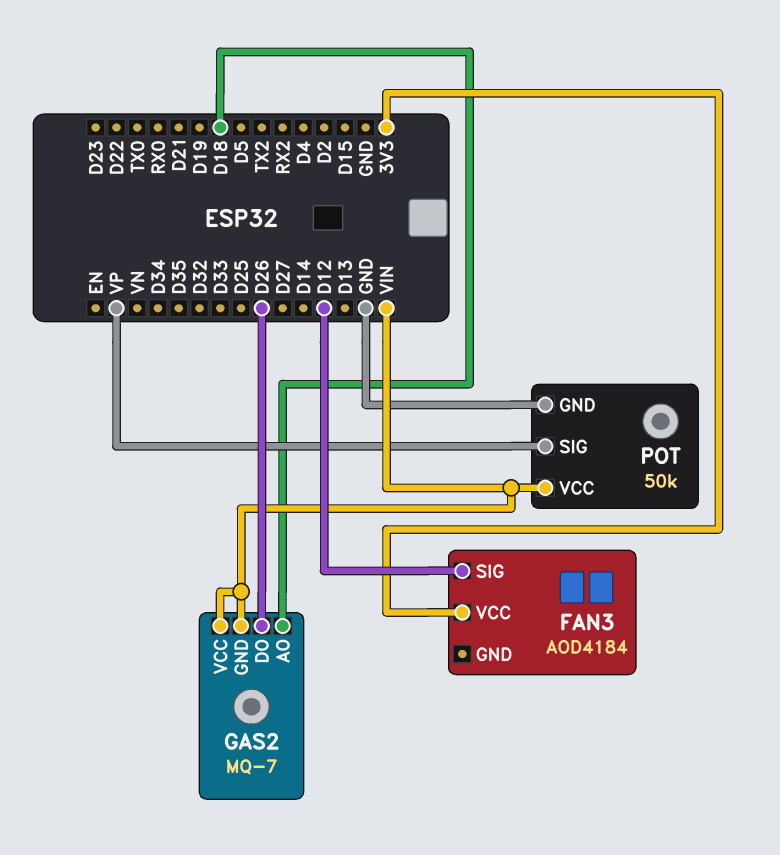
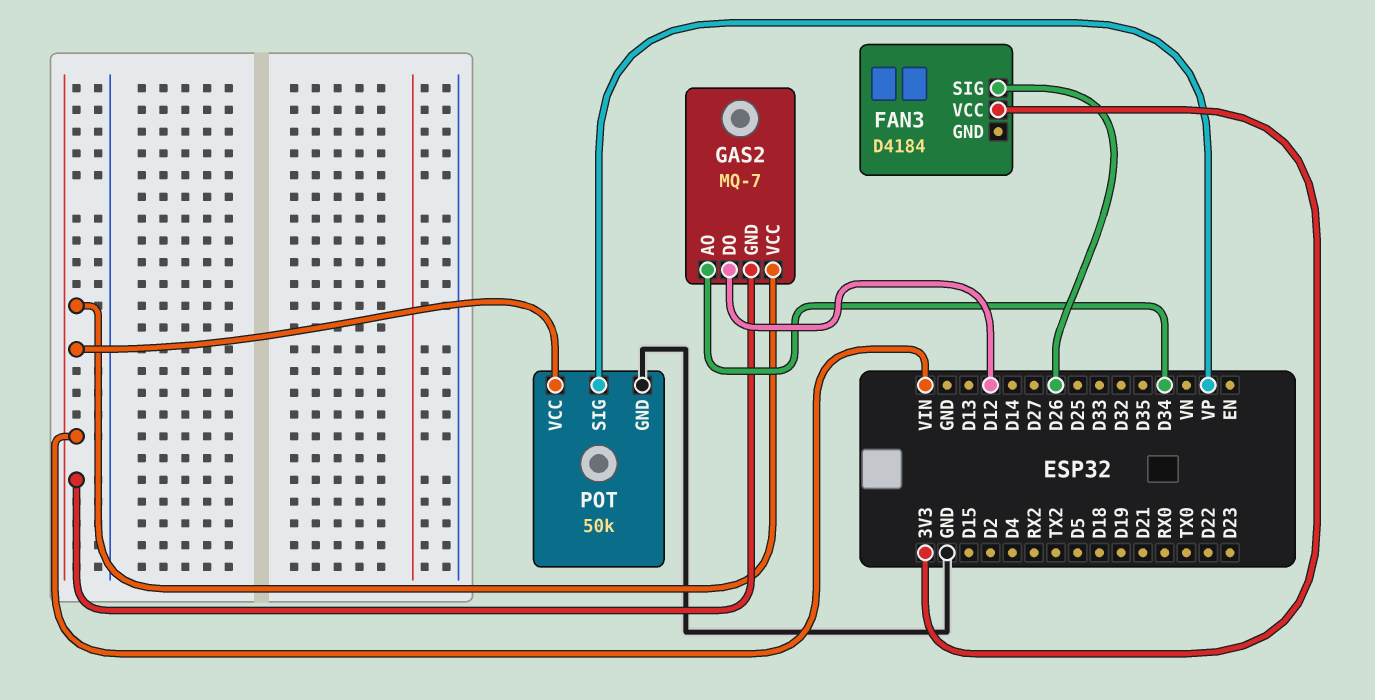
FAN3: AOD4184 -> D4184
FAN3 pin SIG: D12 -> D26
GAS2 pin AO: D18 -> D34
GAS2 pin DO: D26 -> D12

